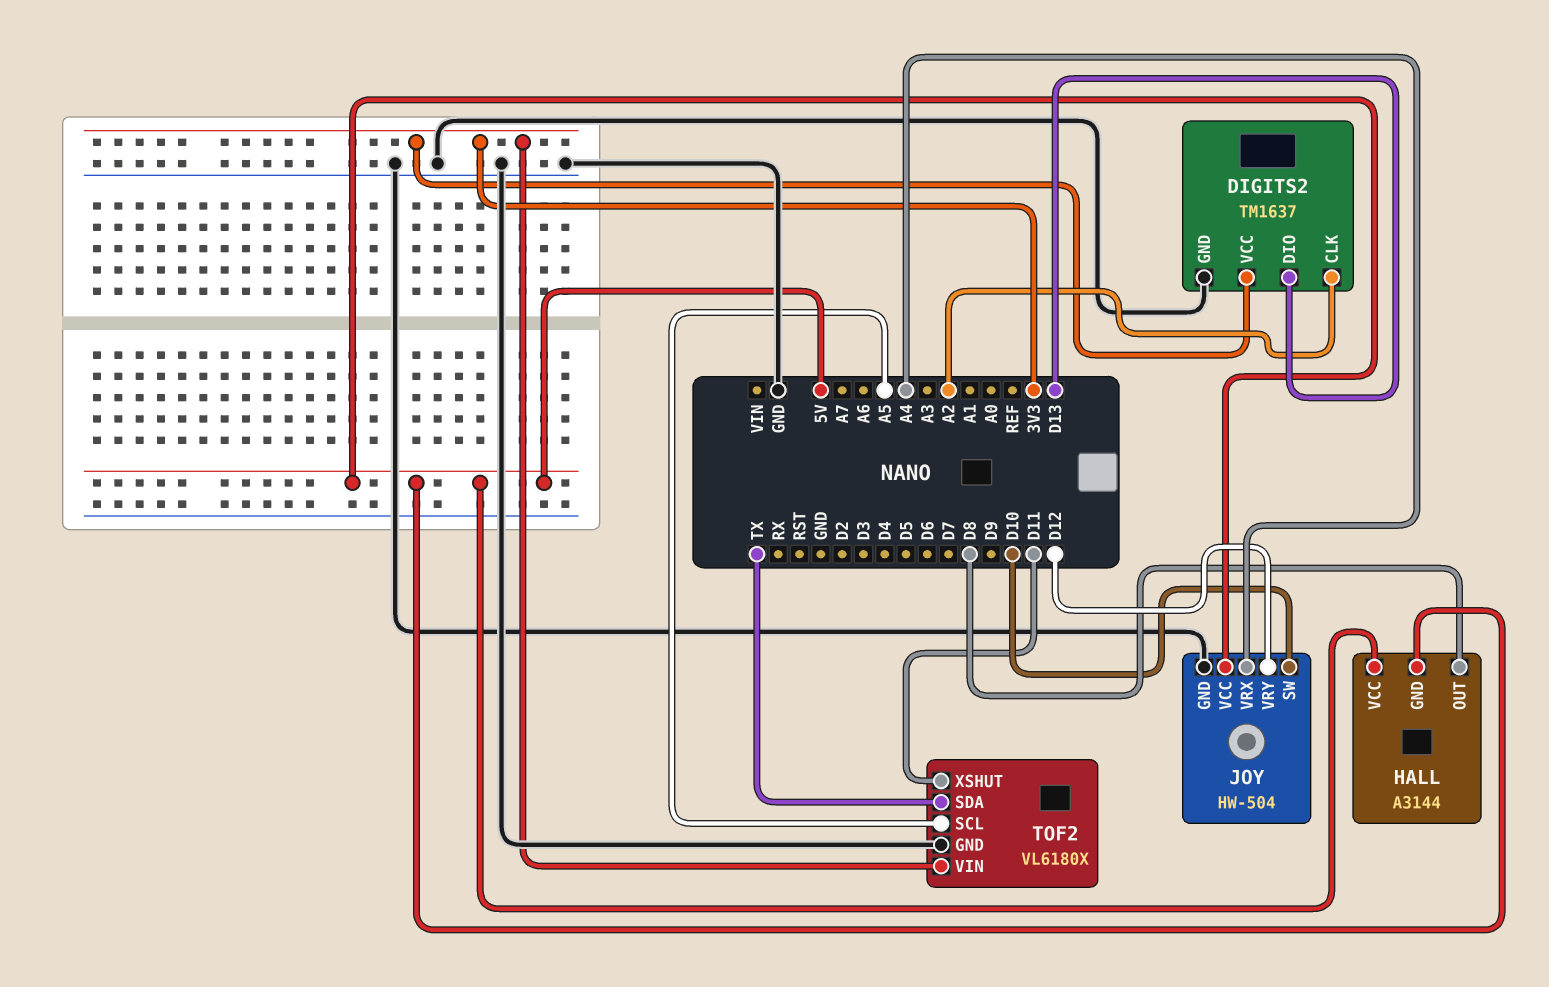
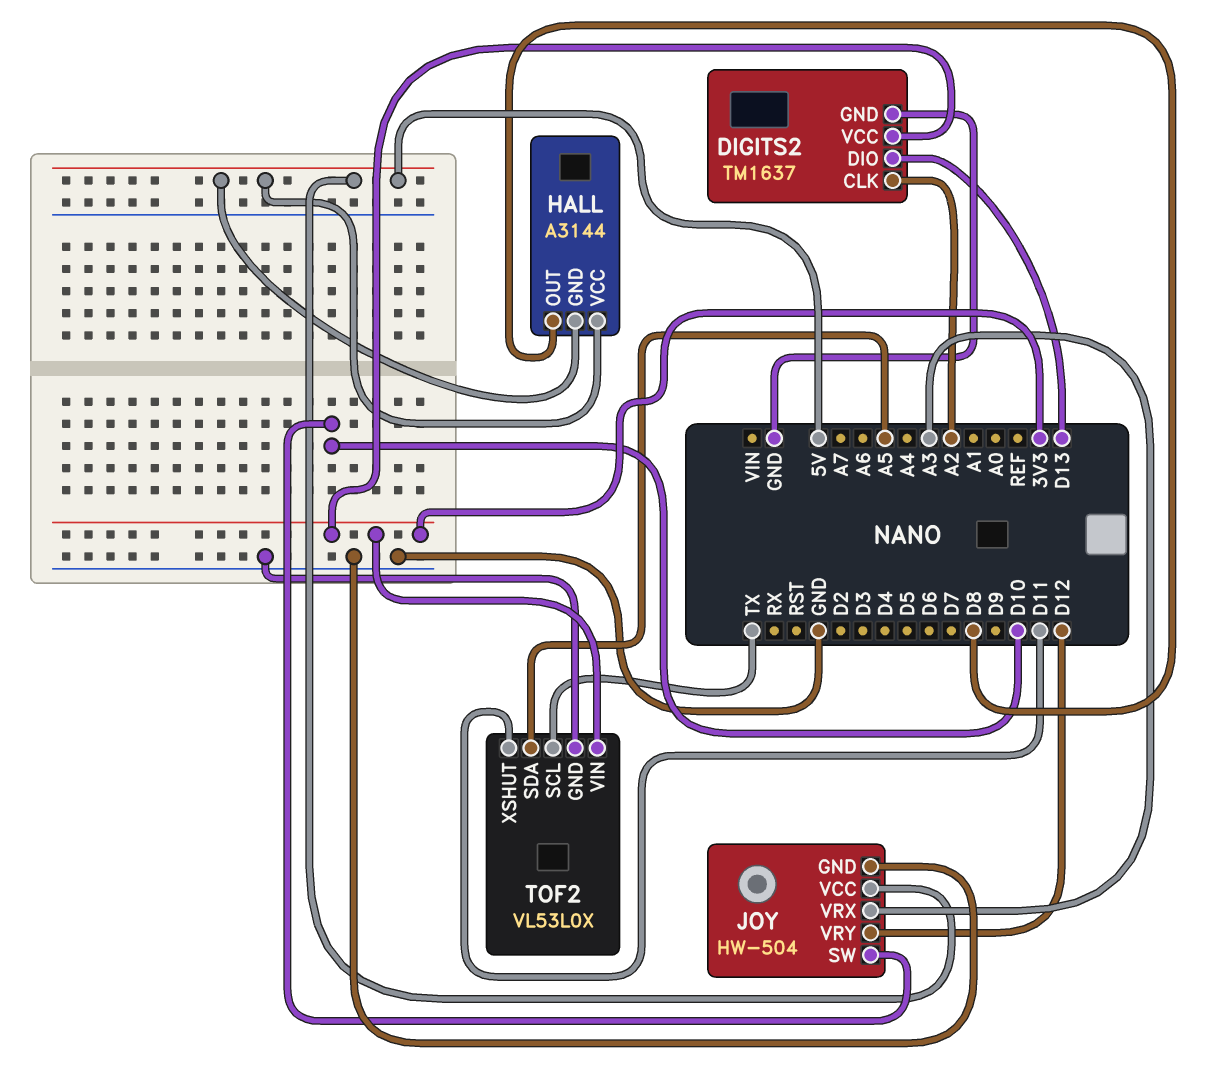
JOY pin VRX: A4 -> A3
TOF2: VL6180X -> VL53L0X
TOF2 pin SCL: A5 -> TX
TOF2 pin SDA: TX -> A5

